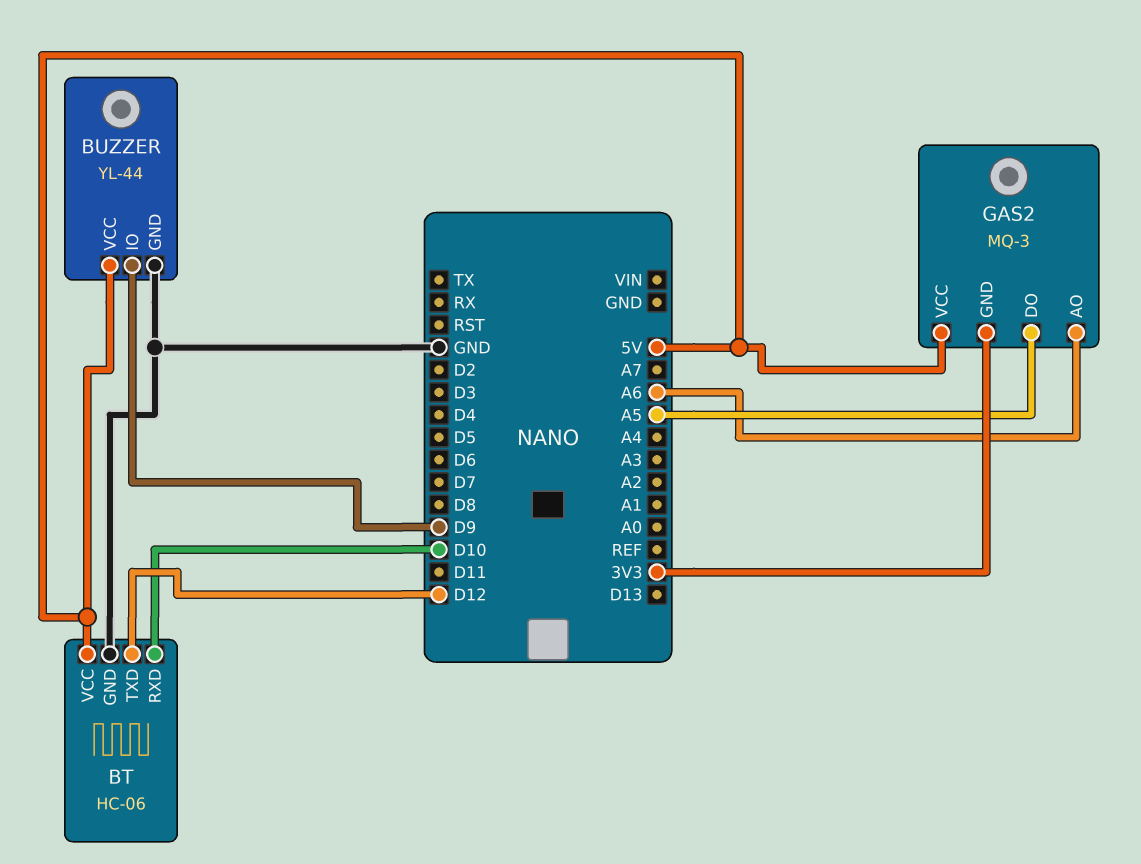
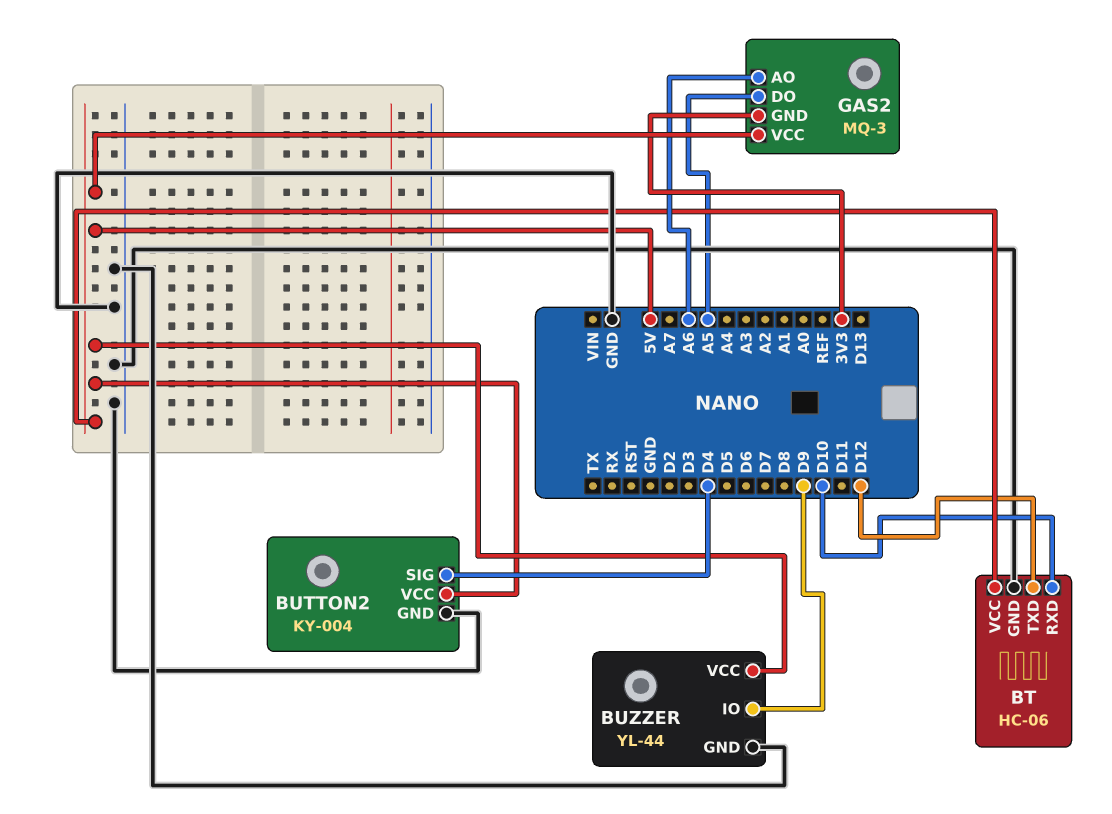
BUTTON2: none -> KY-004
BUTTON2 pin GND: none -> GND
BUTTON2 pin SIG: none -> D4
BUTTON2 pin VCC: none -> 5V

